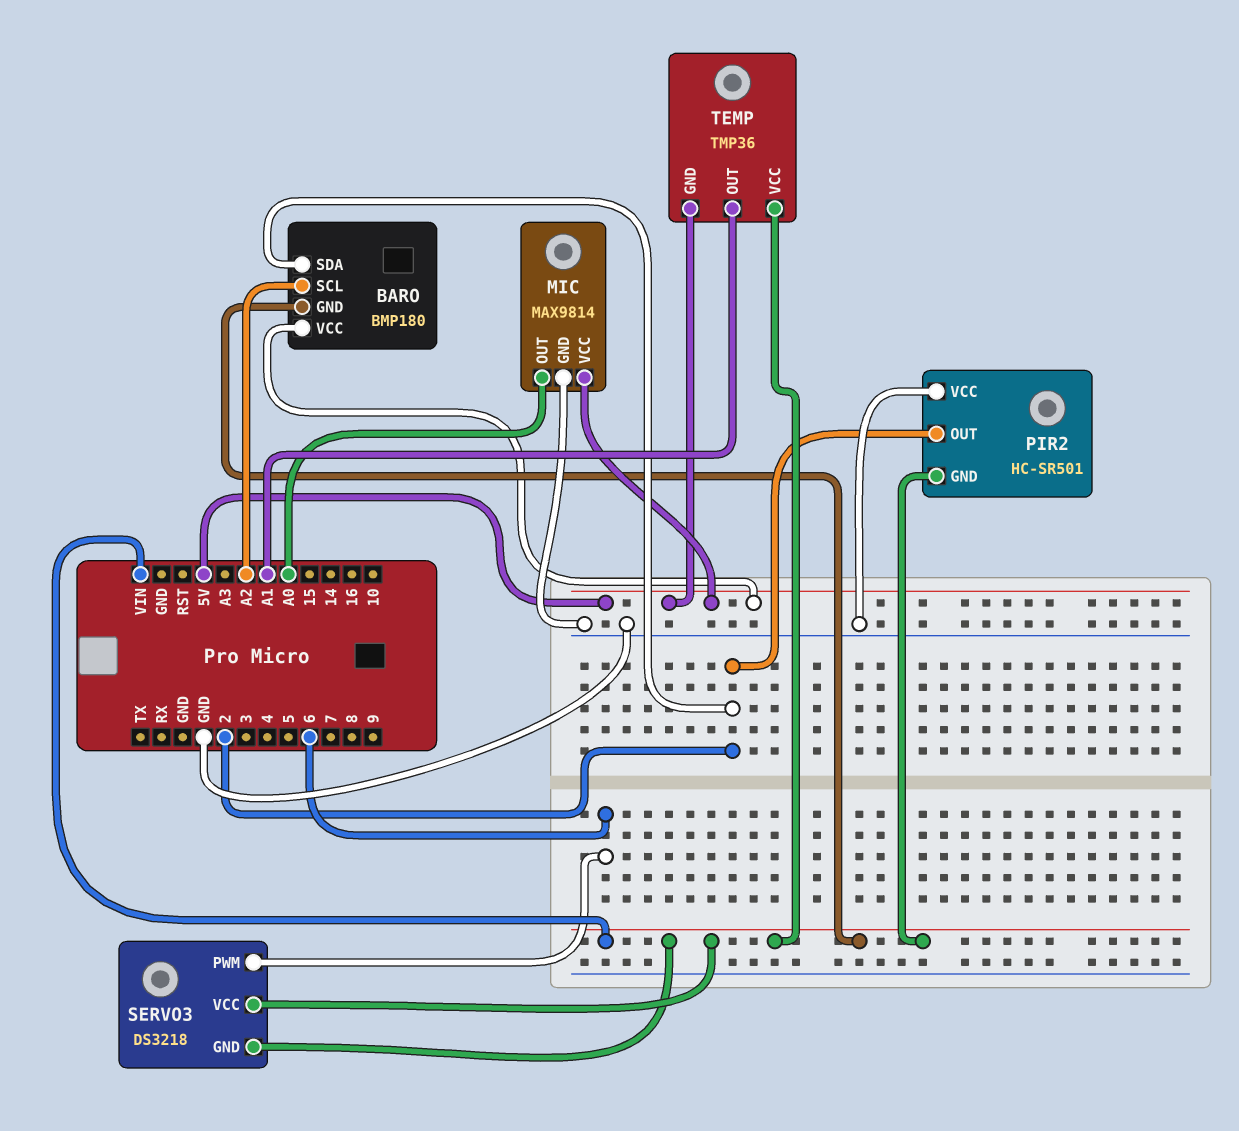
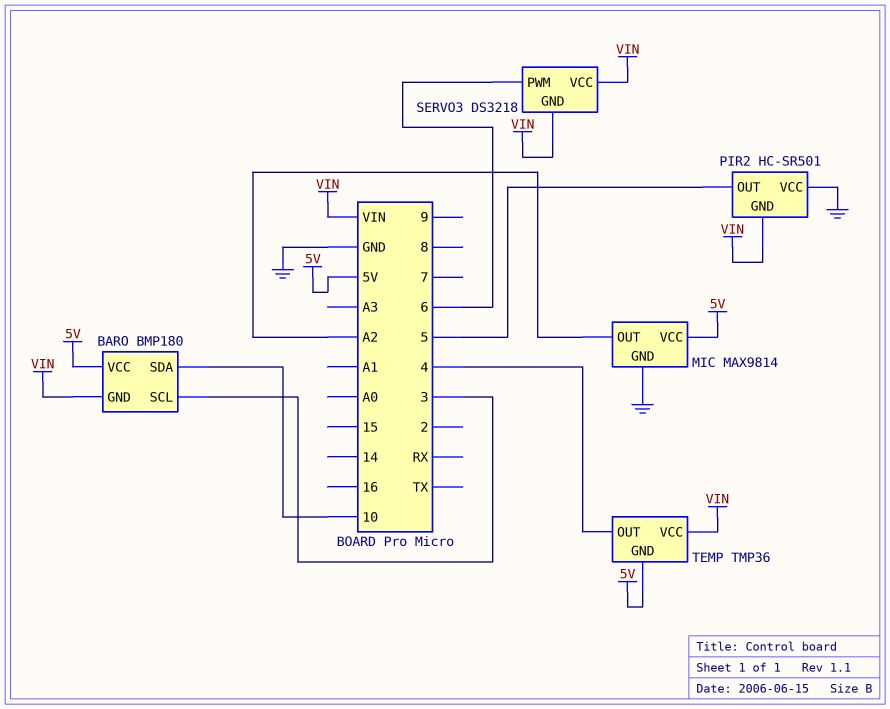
BARO pin SCL: A2 -> 3
BARO pin SDA: 2 -> 10
MIC pin OUT: A0 -> A2
PIR2 pin OUT: 2 -> 5
TEMP pin OUT: A1 -> 4

